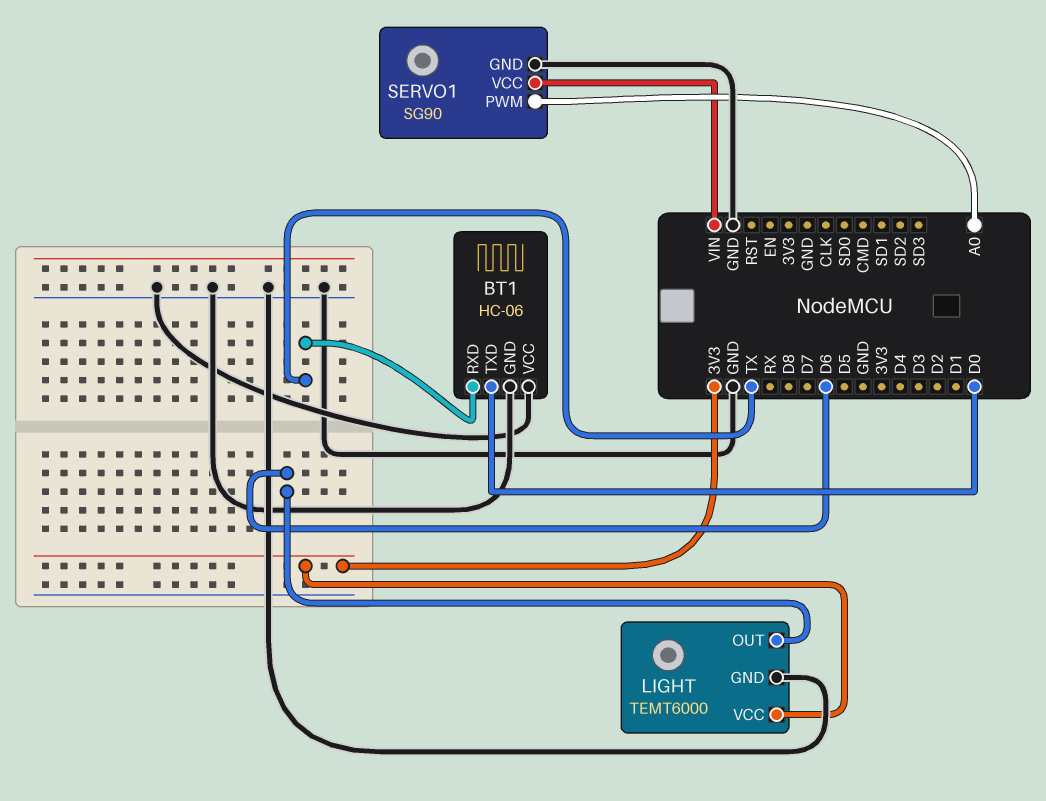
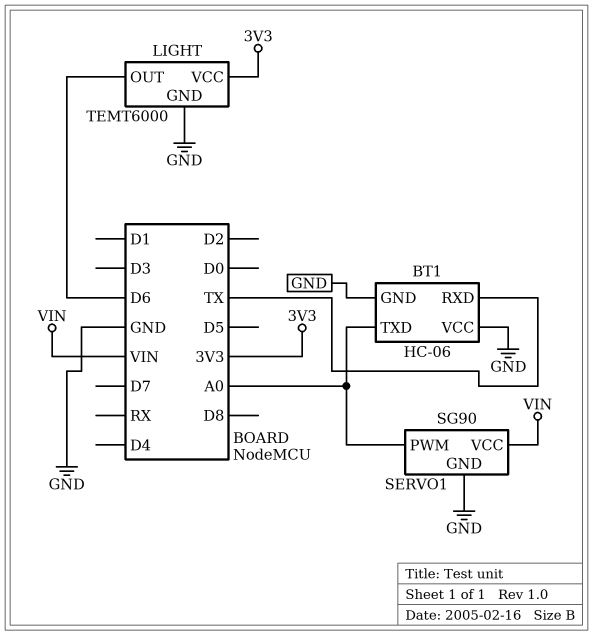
BT1 pin TXD: D0 -> A0

